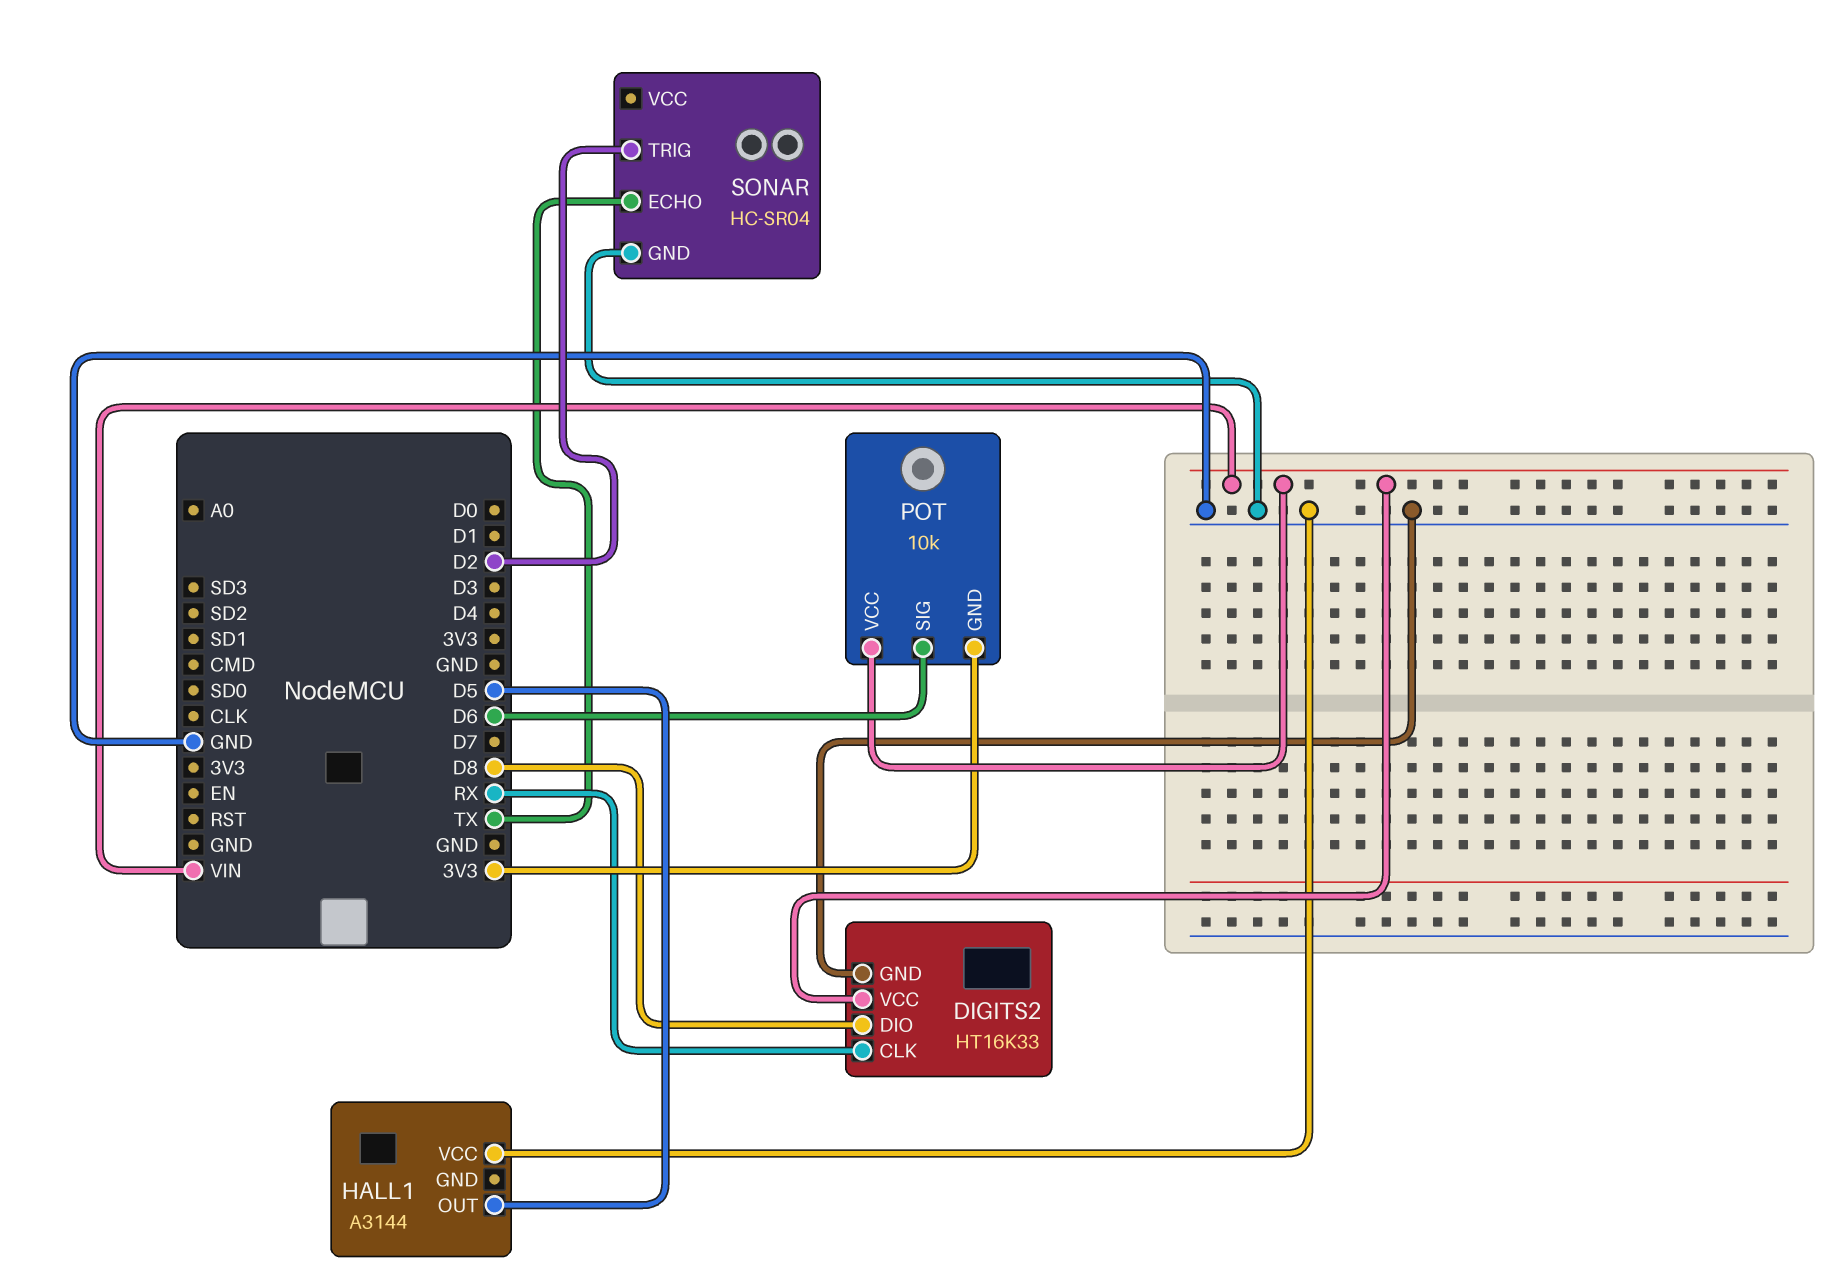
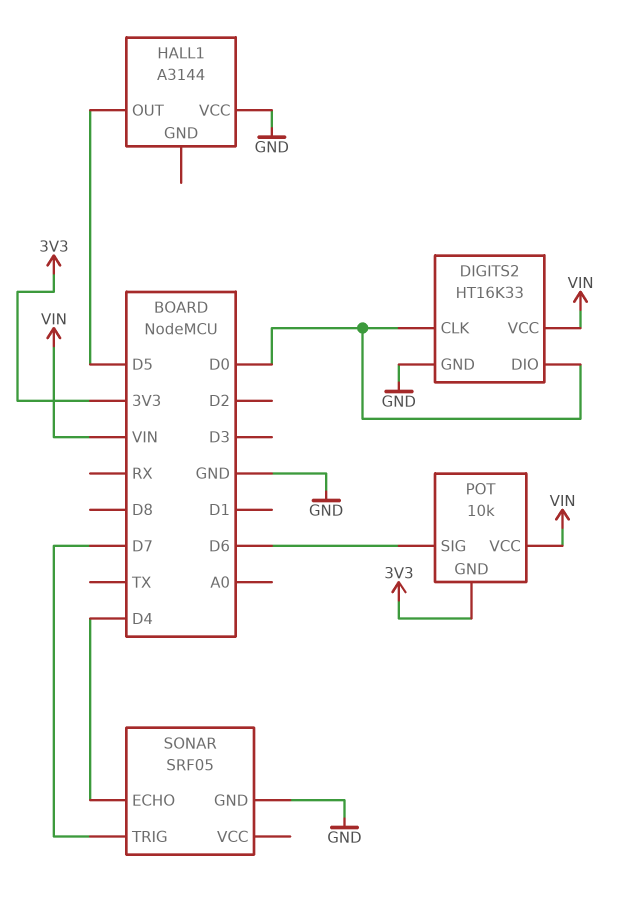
DIGITS2 pin CLK: RX -> D0
DIGITS2 pin DIO: D8 -> D0
SONAR: HC-SR04 -> SRF05
SONAR pin ECHO: TX -> D4
SONAR pin TRIG: D2 -> D7

